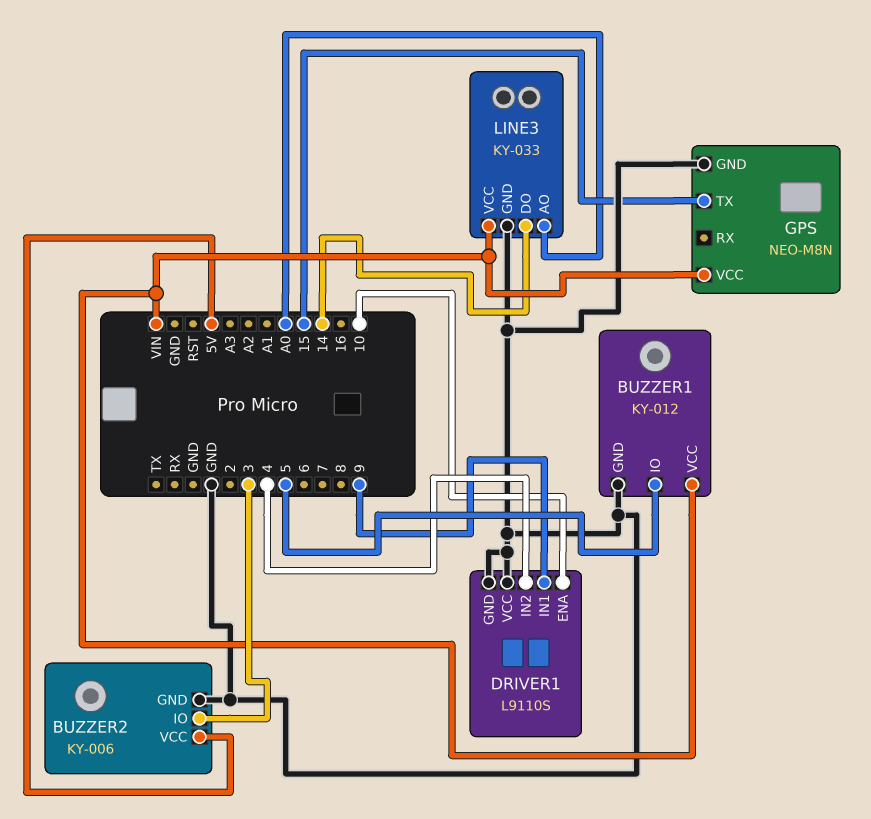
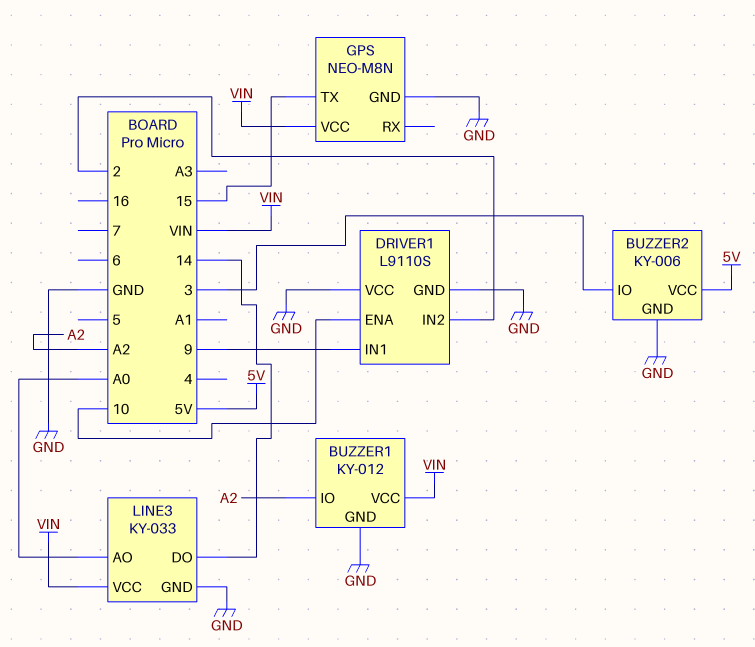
BUZZER1 pin IO: 5 -> A2
DRIVER1 pin IN2: 4 -> 2

